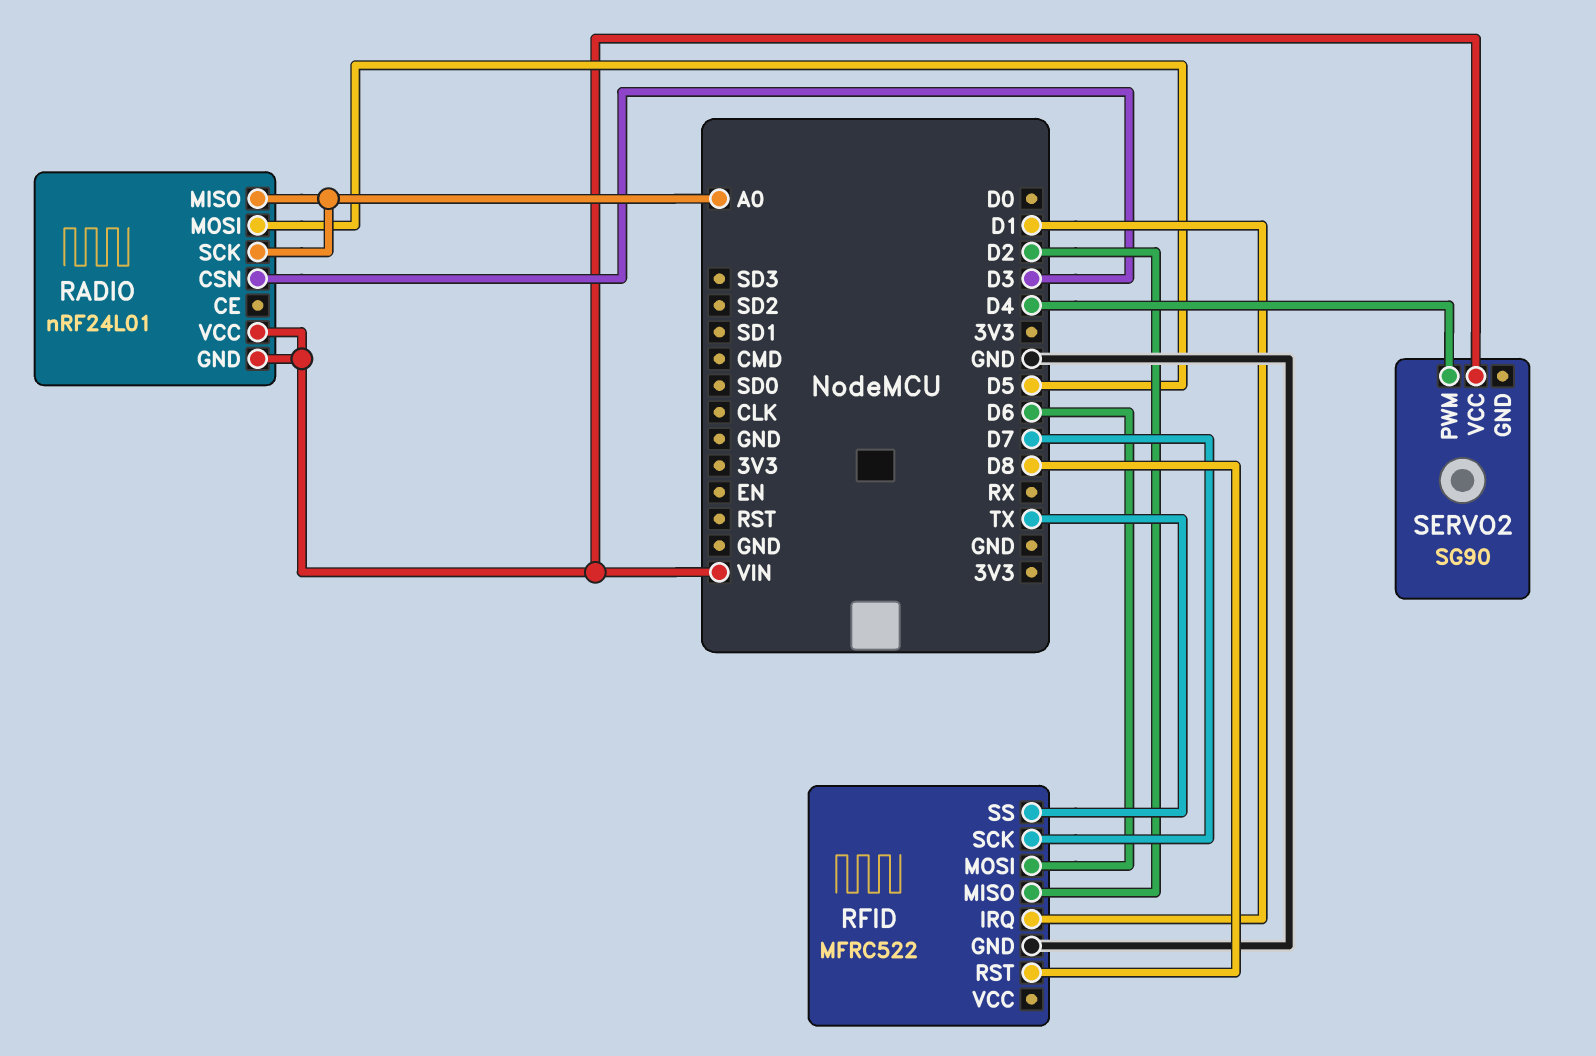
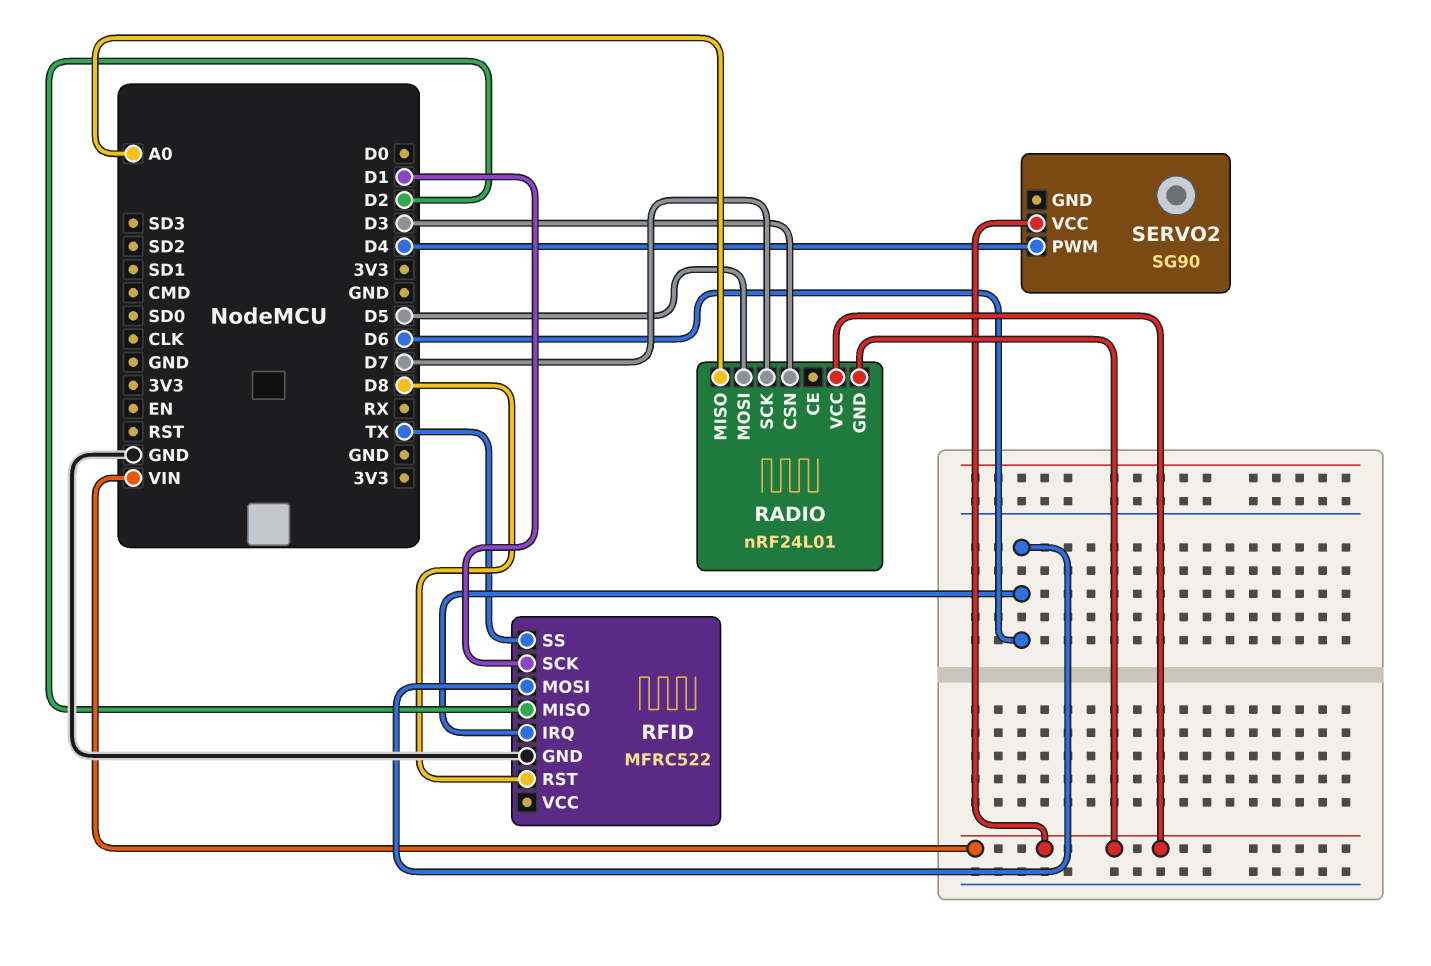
RADIO pin SCK: A0 -> D7
RFID pin IRQ: D1 -> D6
RFID pin SCK: D7 -> D1

